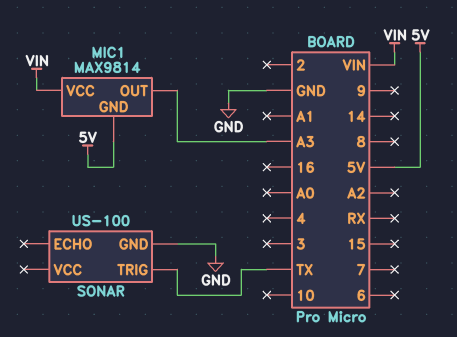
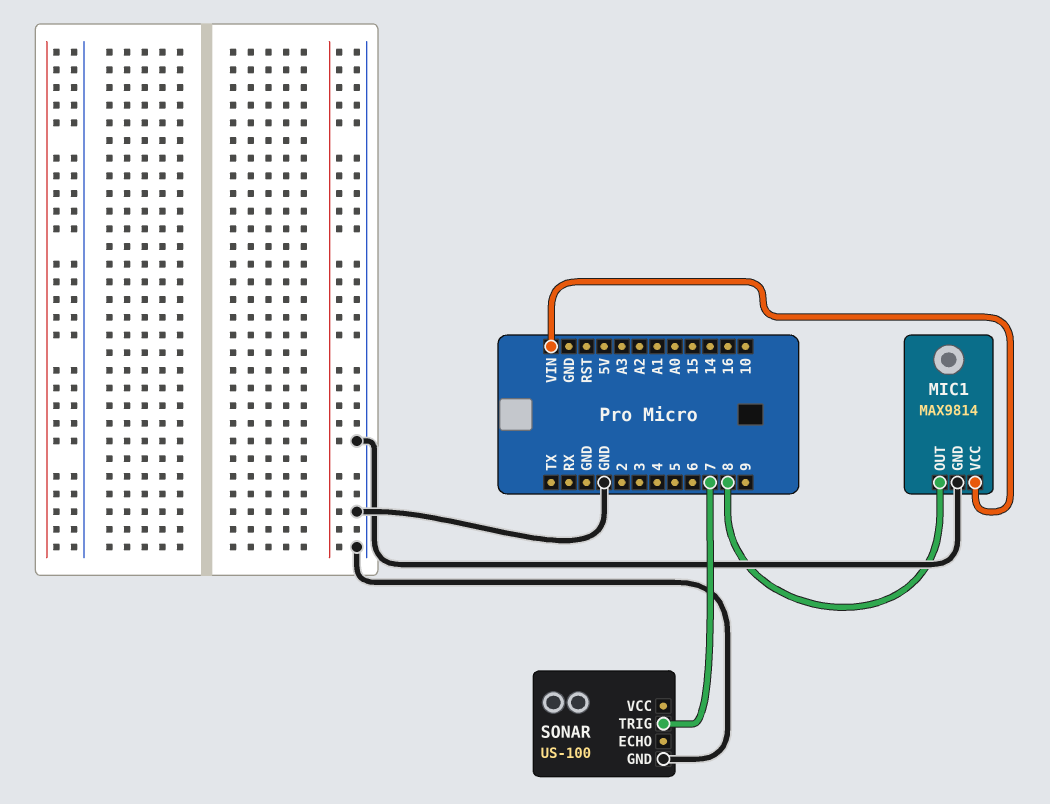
MIC1 pin GND: 5V -> GND
MIC1 pin OUT: A3 -> 8
SONAR pin TRIG: TX -> 7

